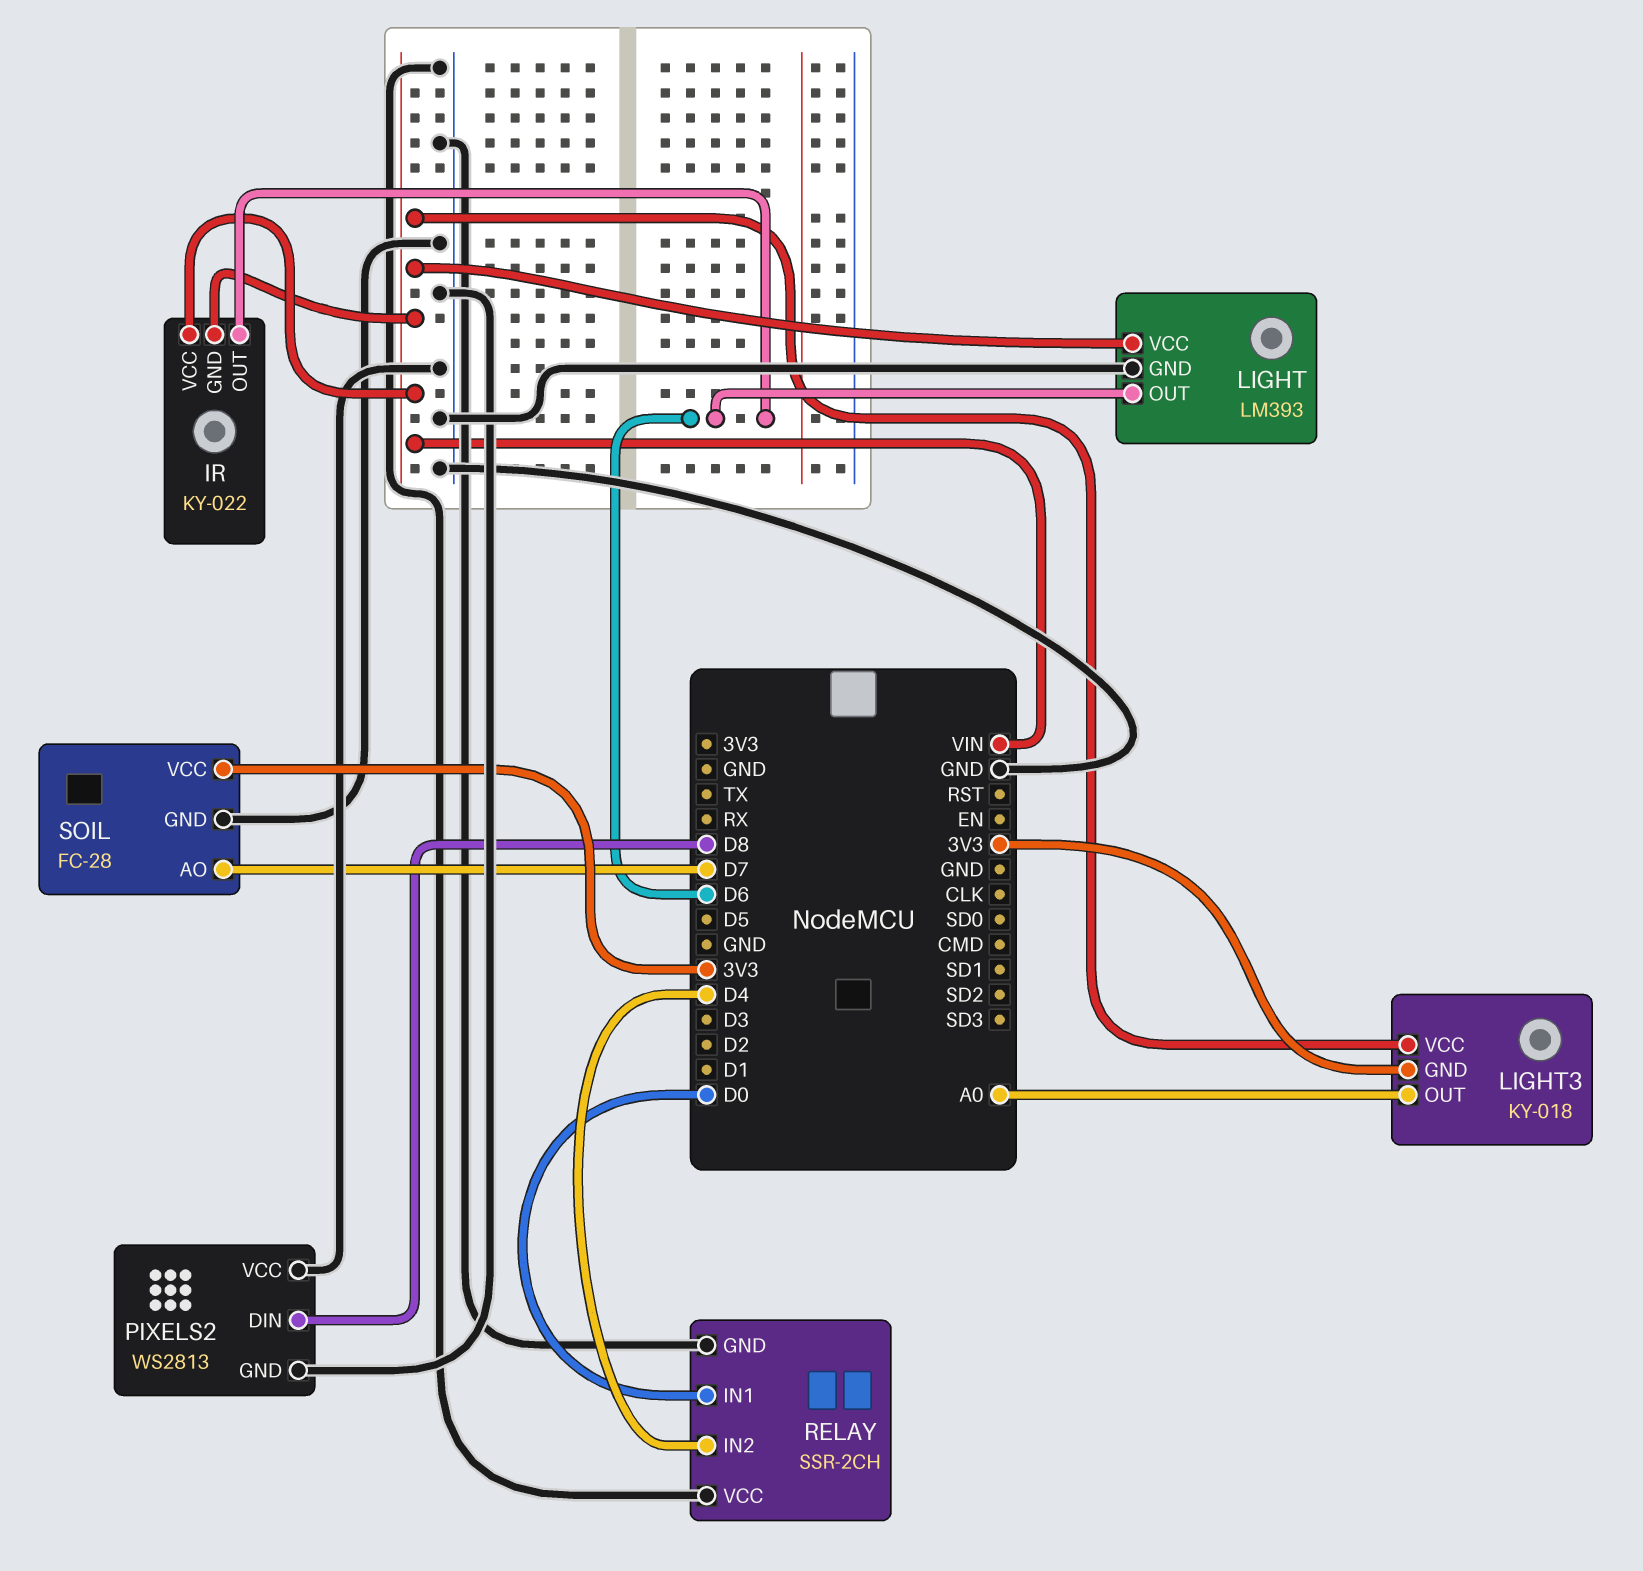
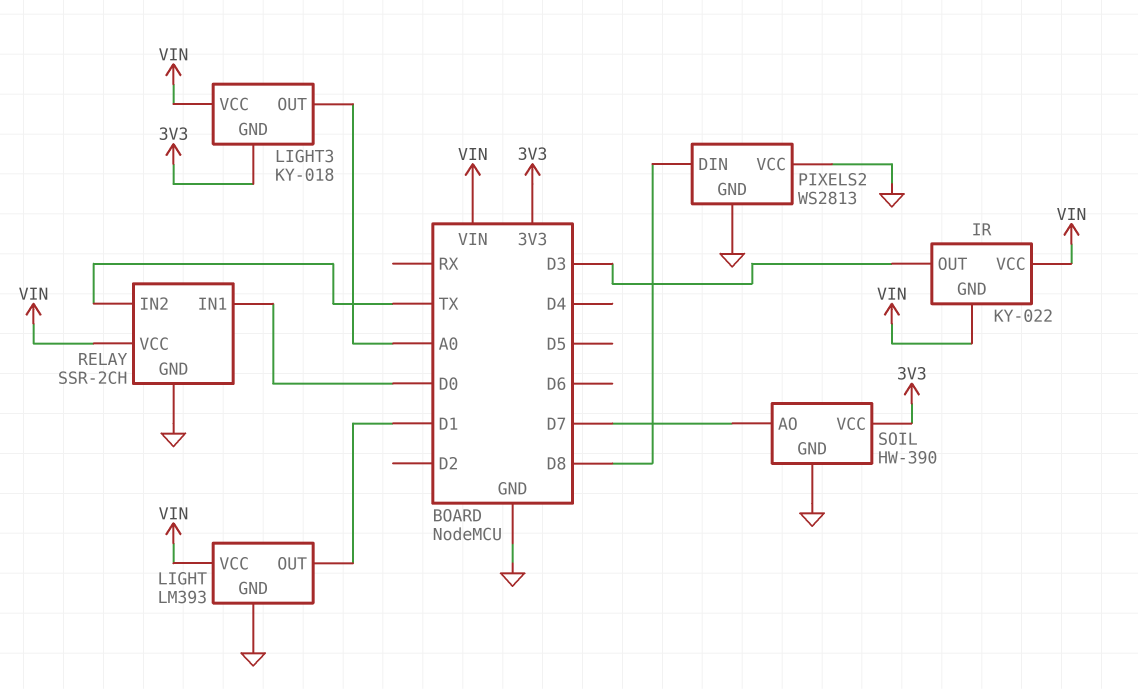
IR pin OUT: D6 -> D3
LIGHT pin OUT: D6 -> D1
RELAY pin IN2: D4 -> TX
RELAY pin VCC: GND -> VIN
SOIL: FC-28 -> HW-390

